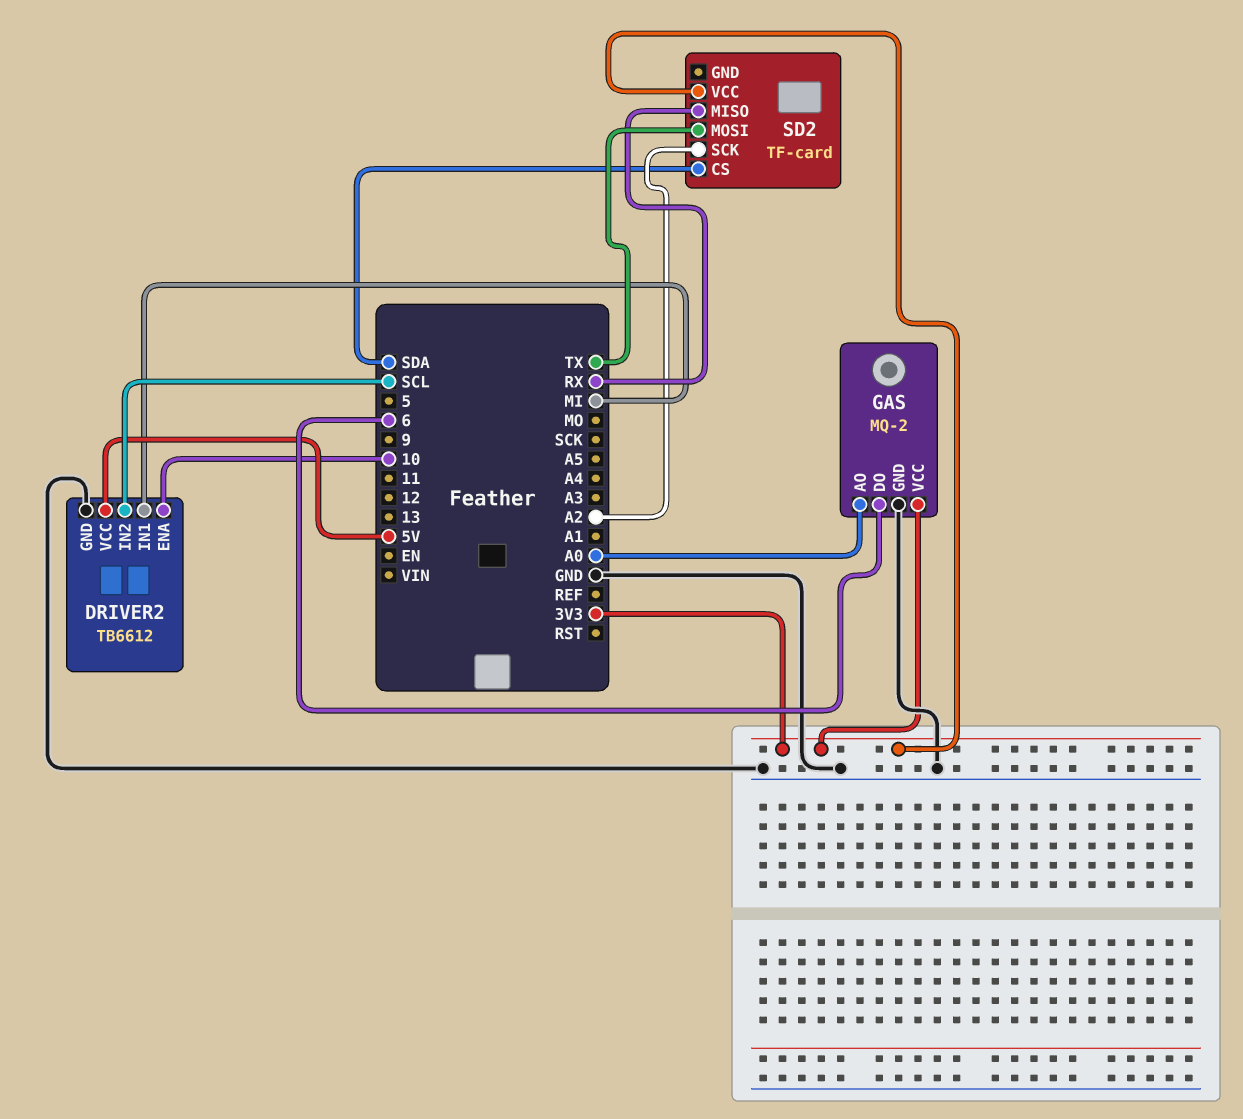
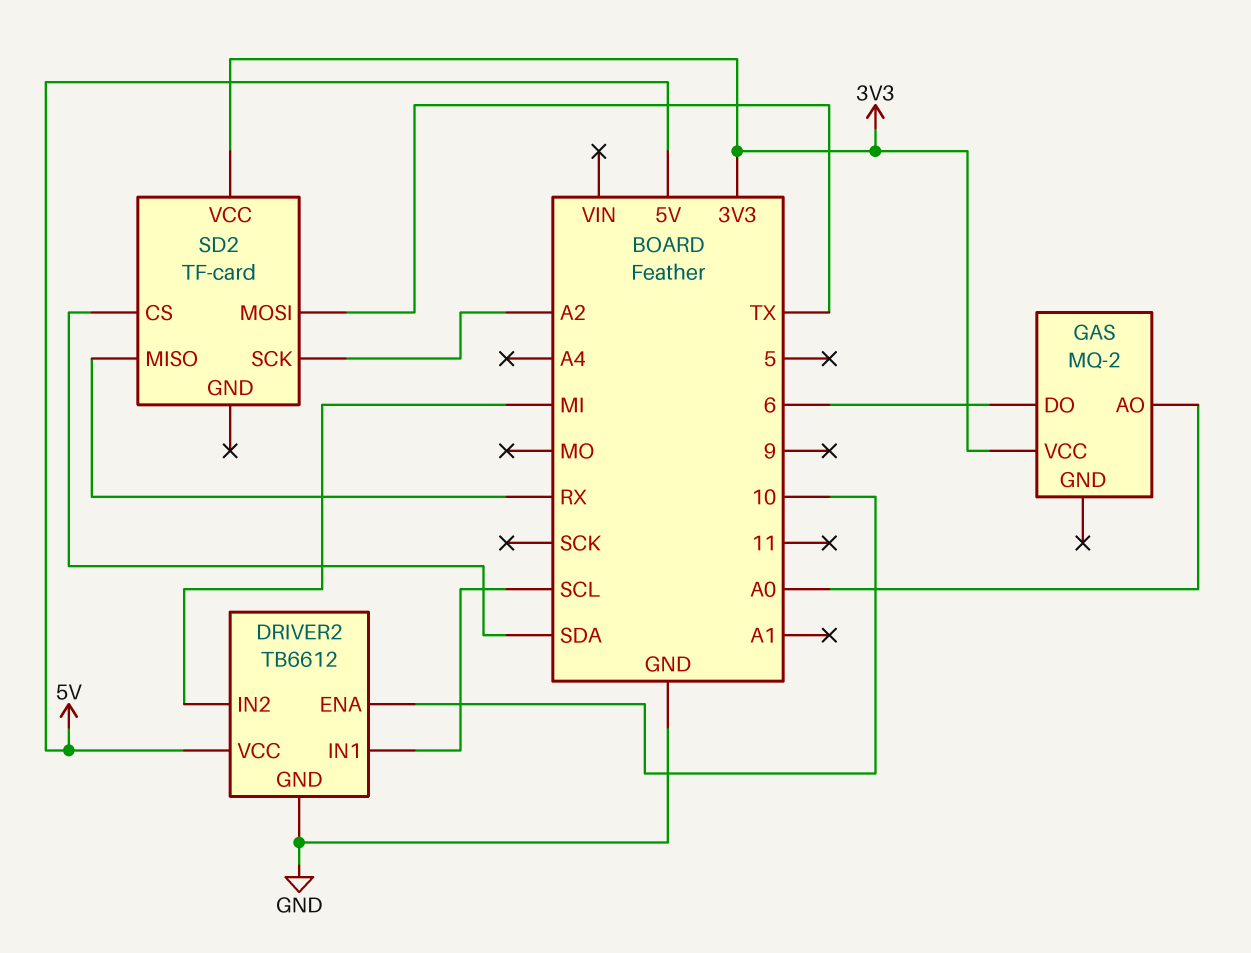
DRIVER2 pin IN1: MI -> SCL
DRIVER2 pin IN2: SCL -> MI
GAS pin GND: GND -> none

